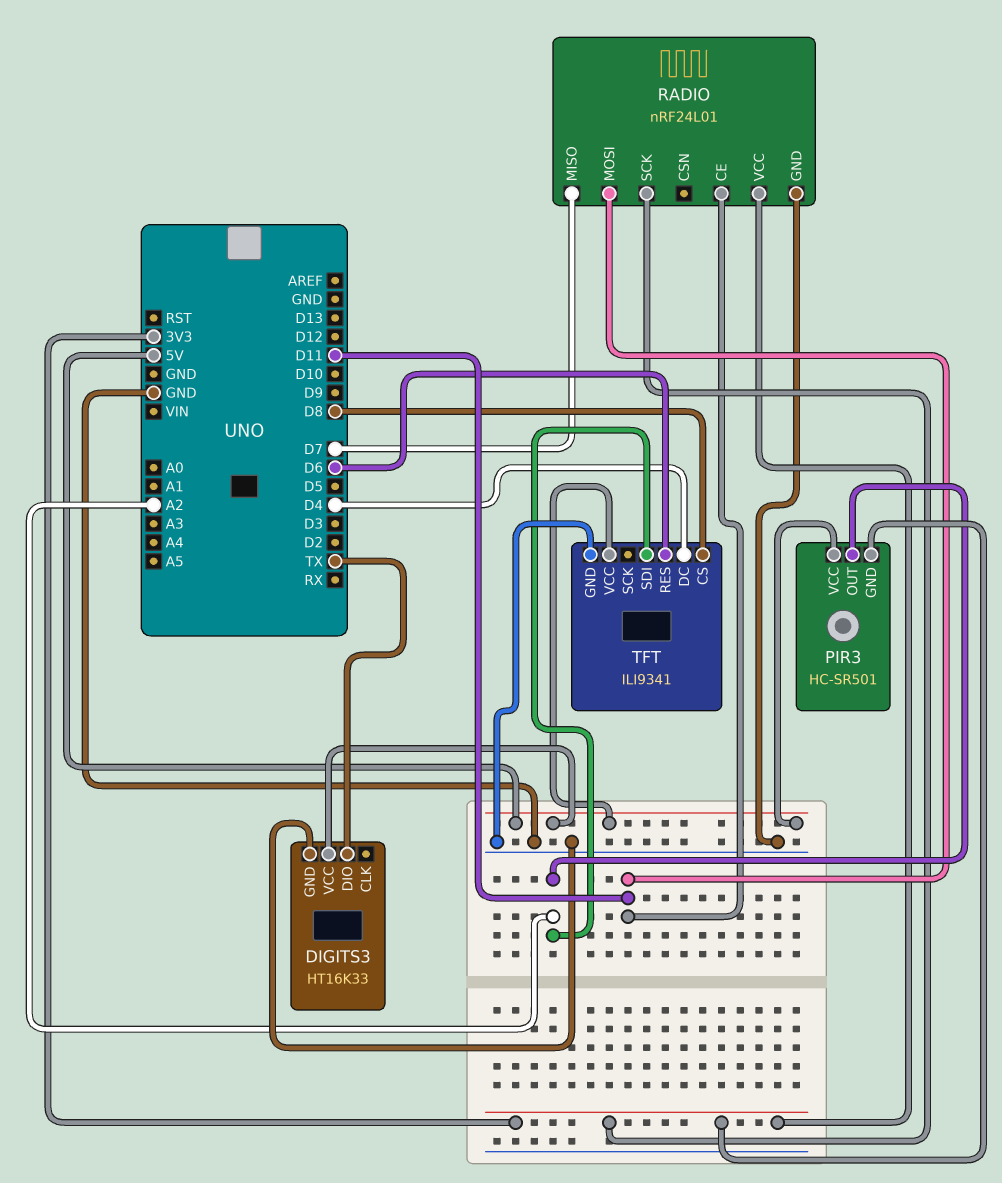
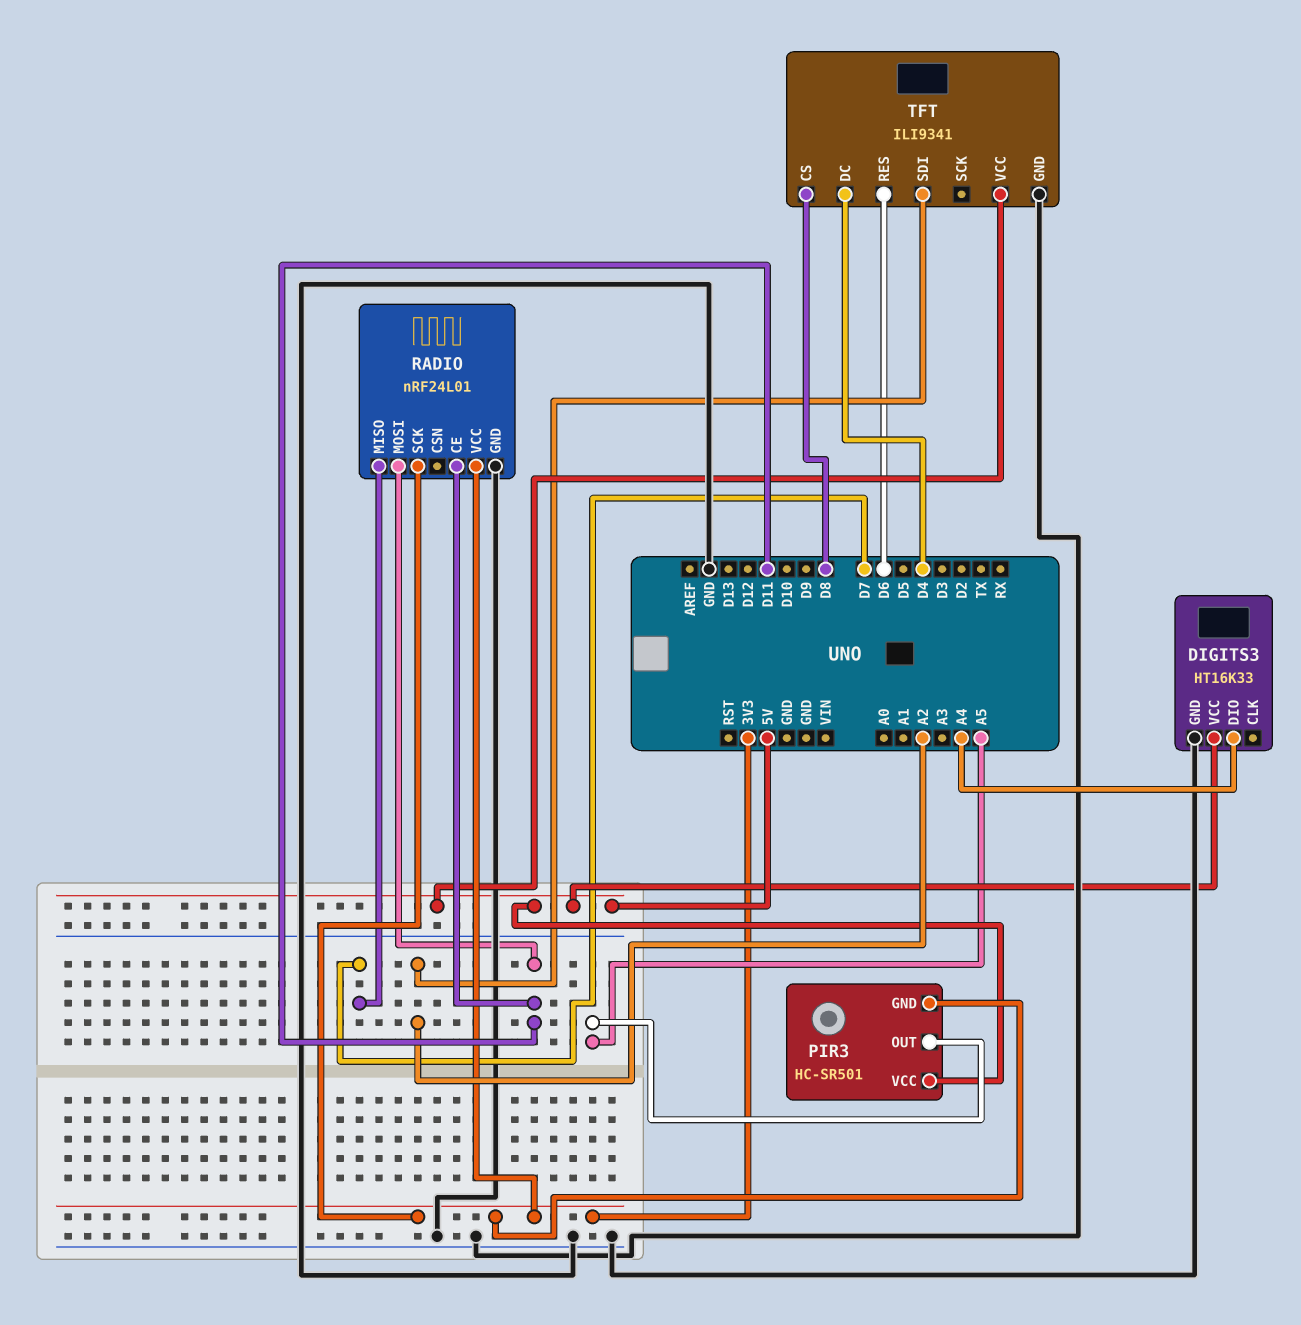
DIGITS3 pin DIO: TX -> A4
PIR3 pin OUT: A2 -> A5

